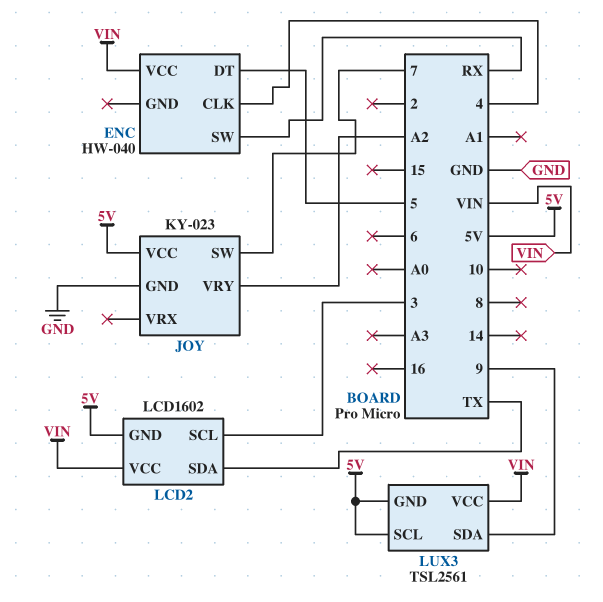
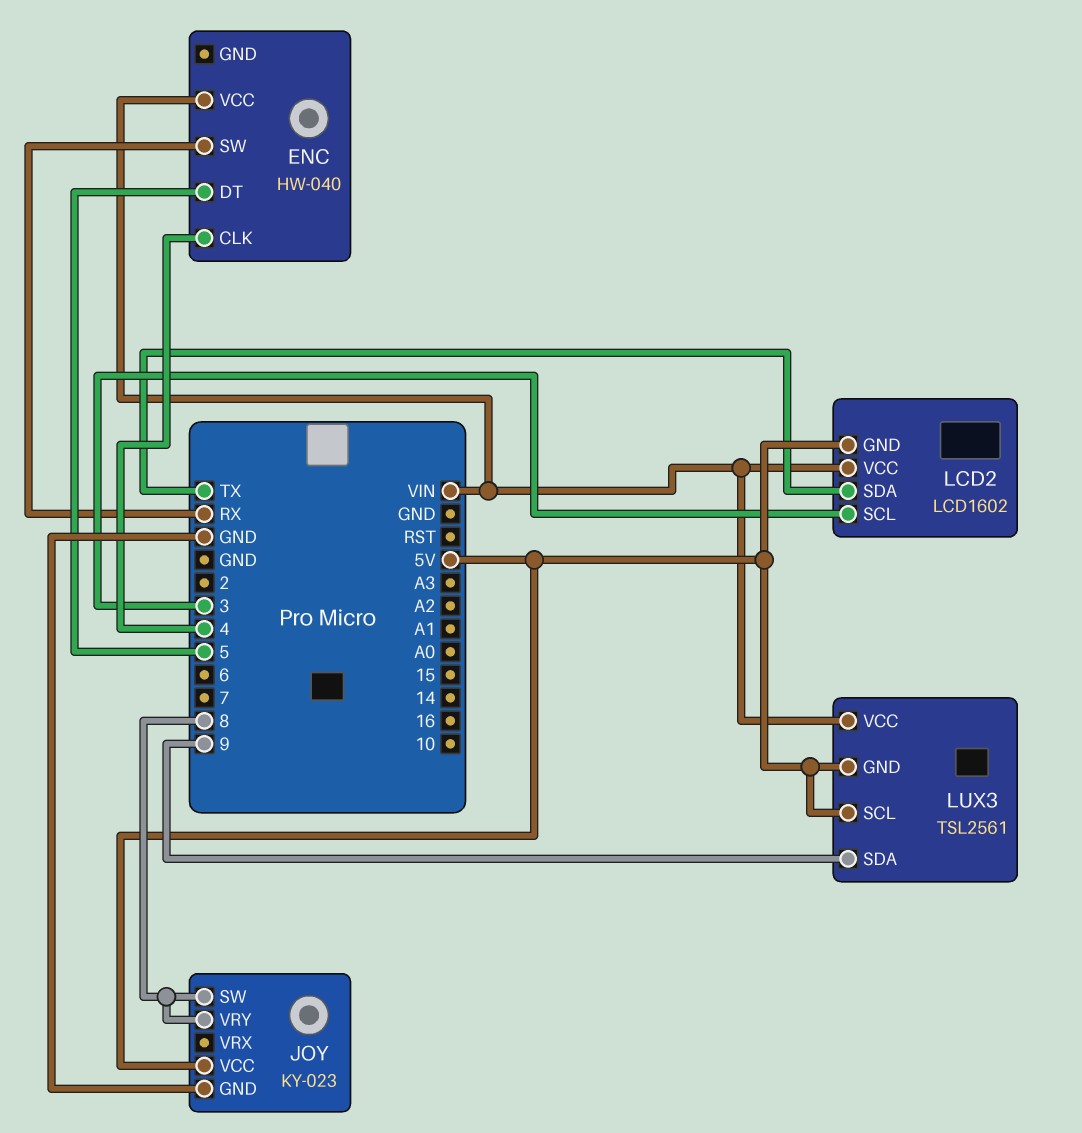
JOY pin SW: 7 -> 8
JOY pin VRY: A2 -> 8

